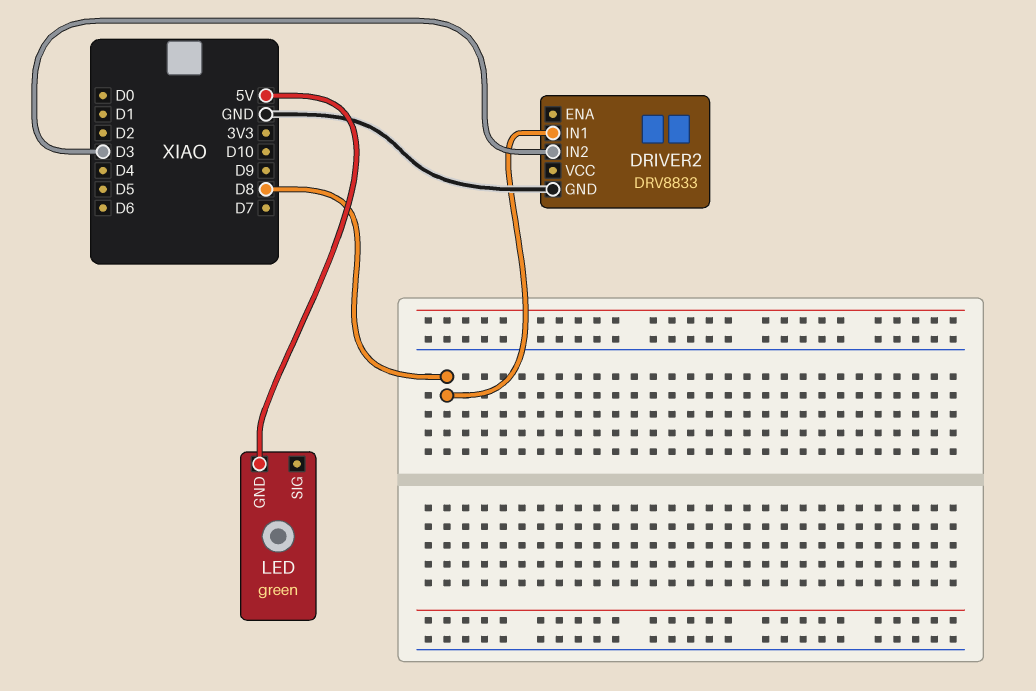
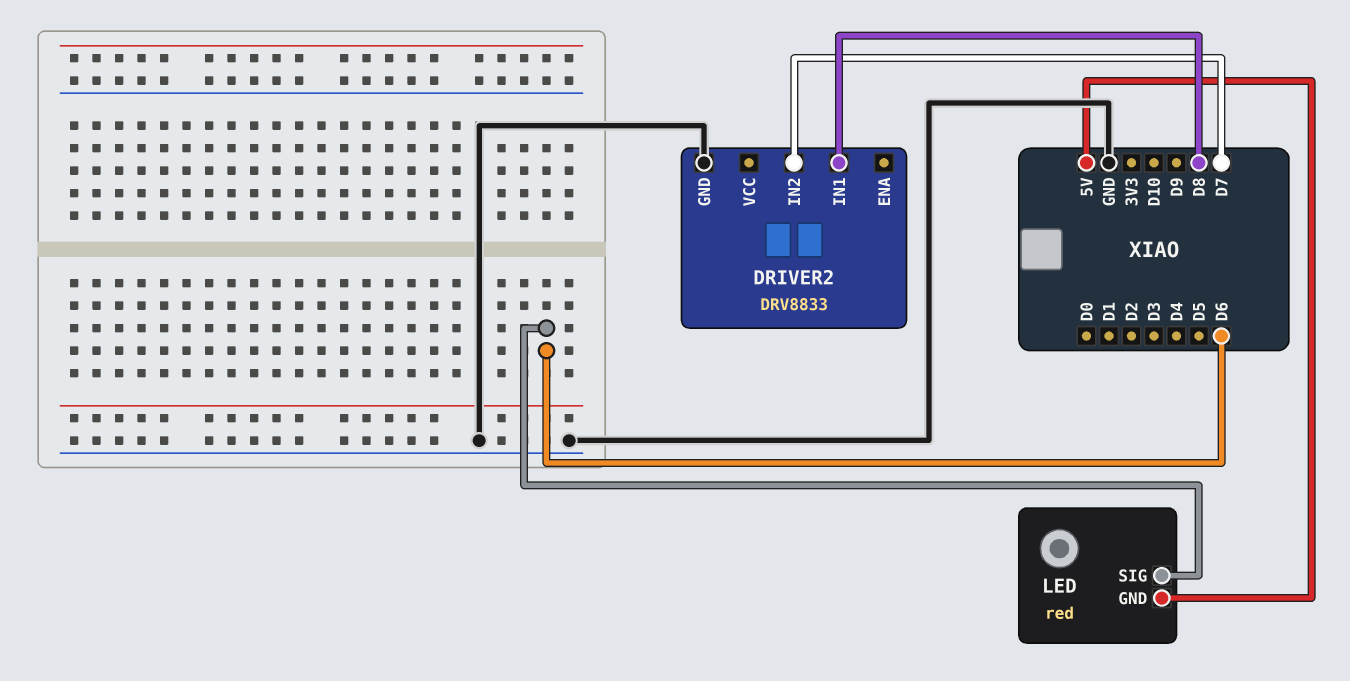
DRIVER2 pin IN2: D3 -> D7
LED: green -> red
LED pin SIG: none -> D6

